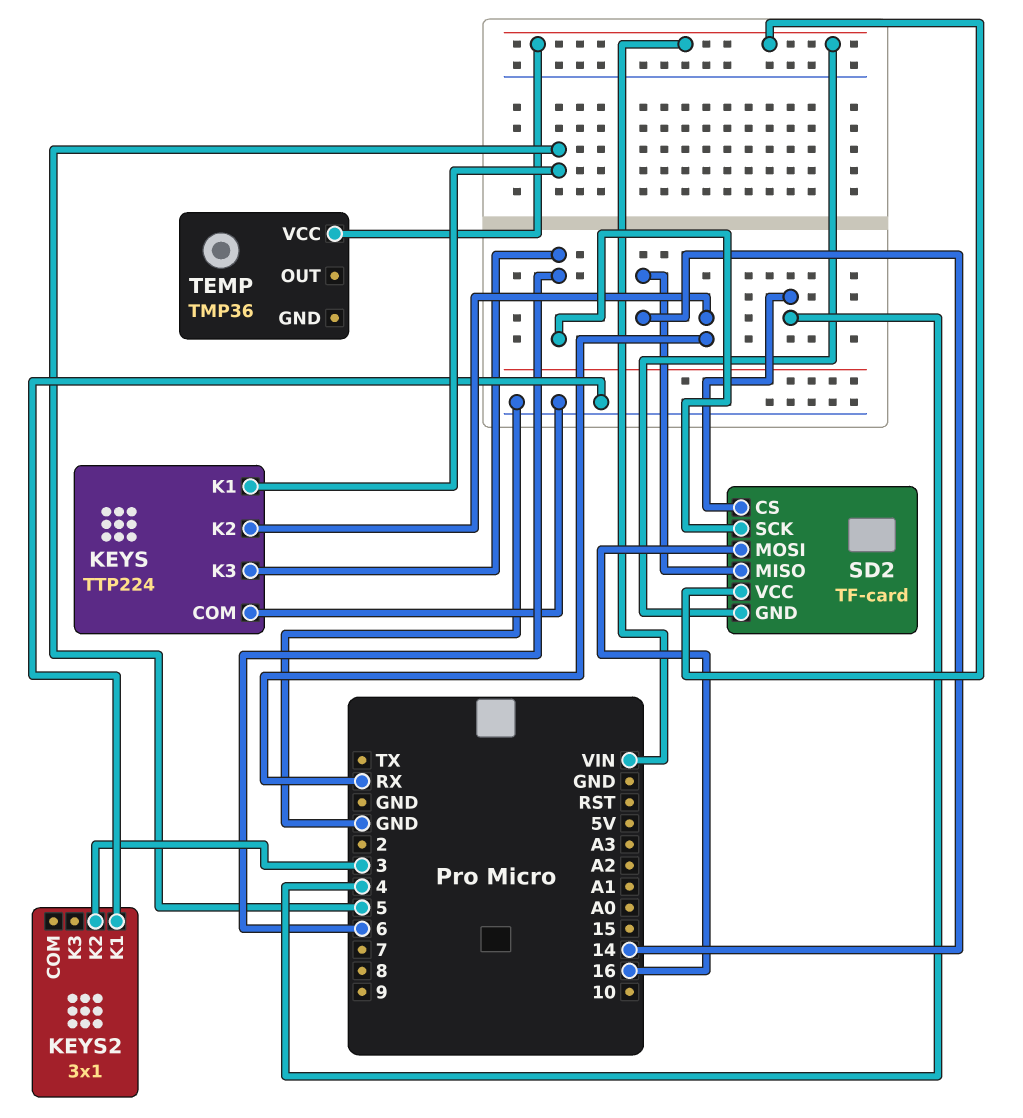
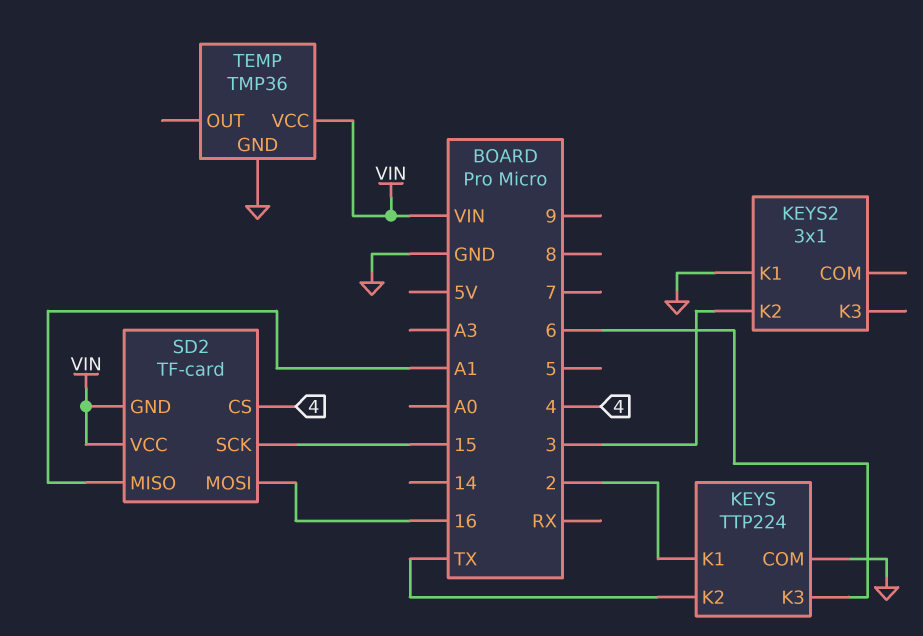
KEYS pin K1: 5 -> 2
KEYS pin K2: RX -> TX
SD2 pin MISO: 14 -> A1
SD2 pin SCK: 6 -> 15
TEMP pin GND: none -> GND

